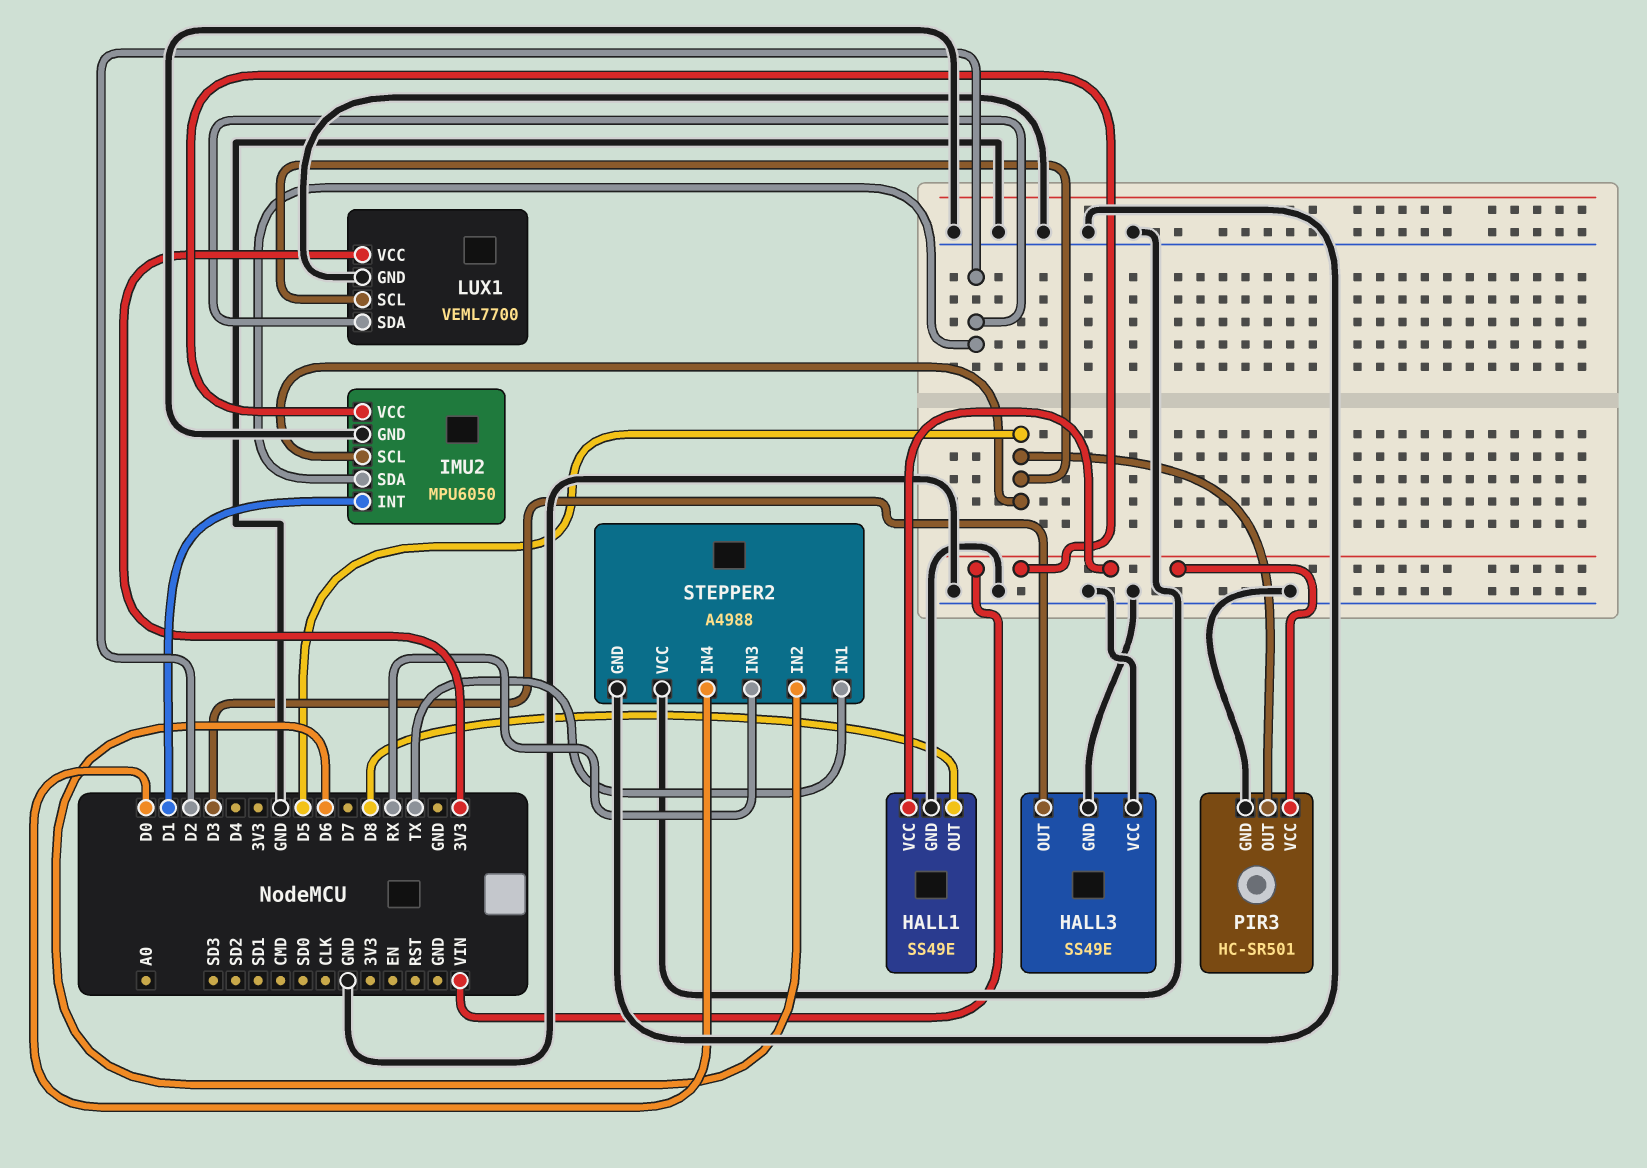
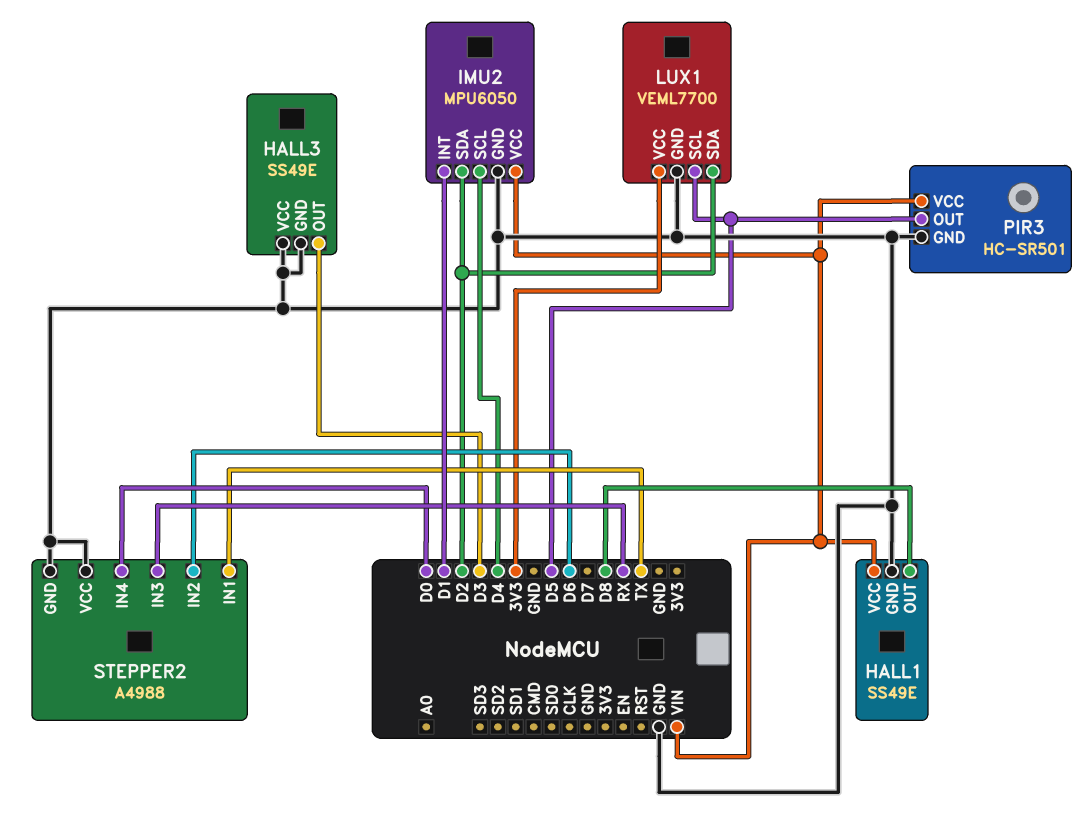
IMU2 pin SCL: D5 -> D4

